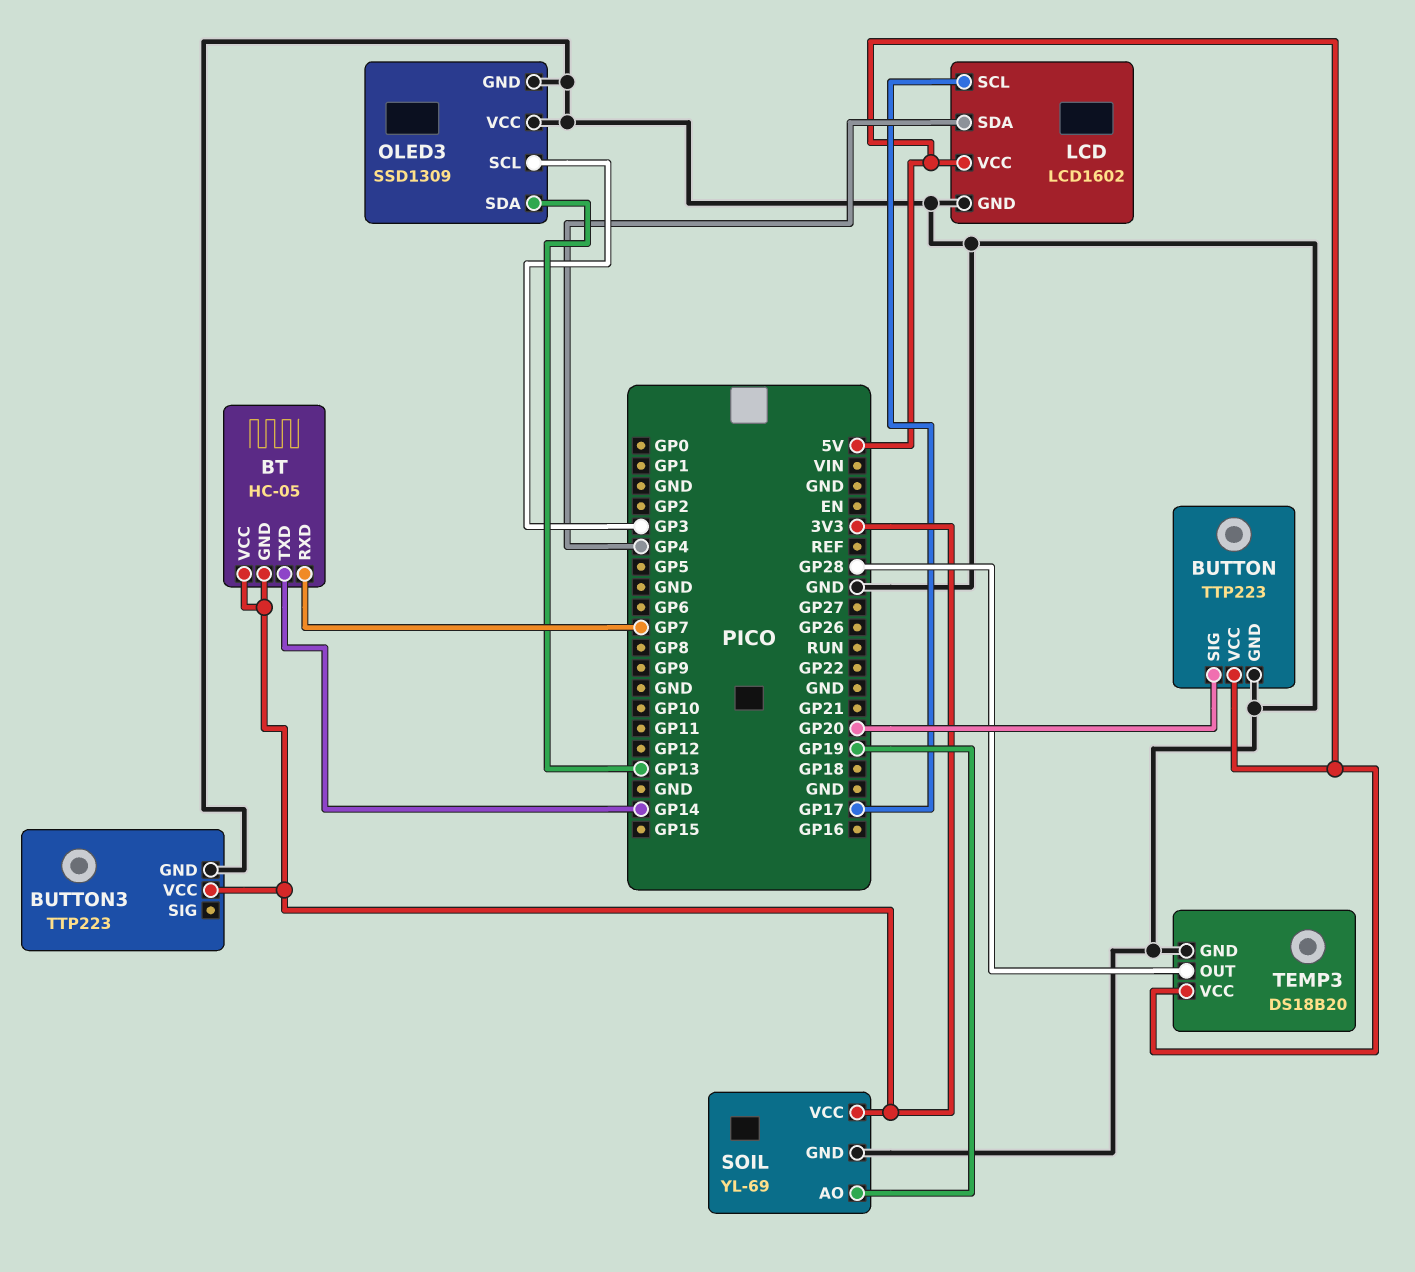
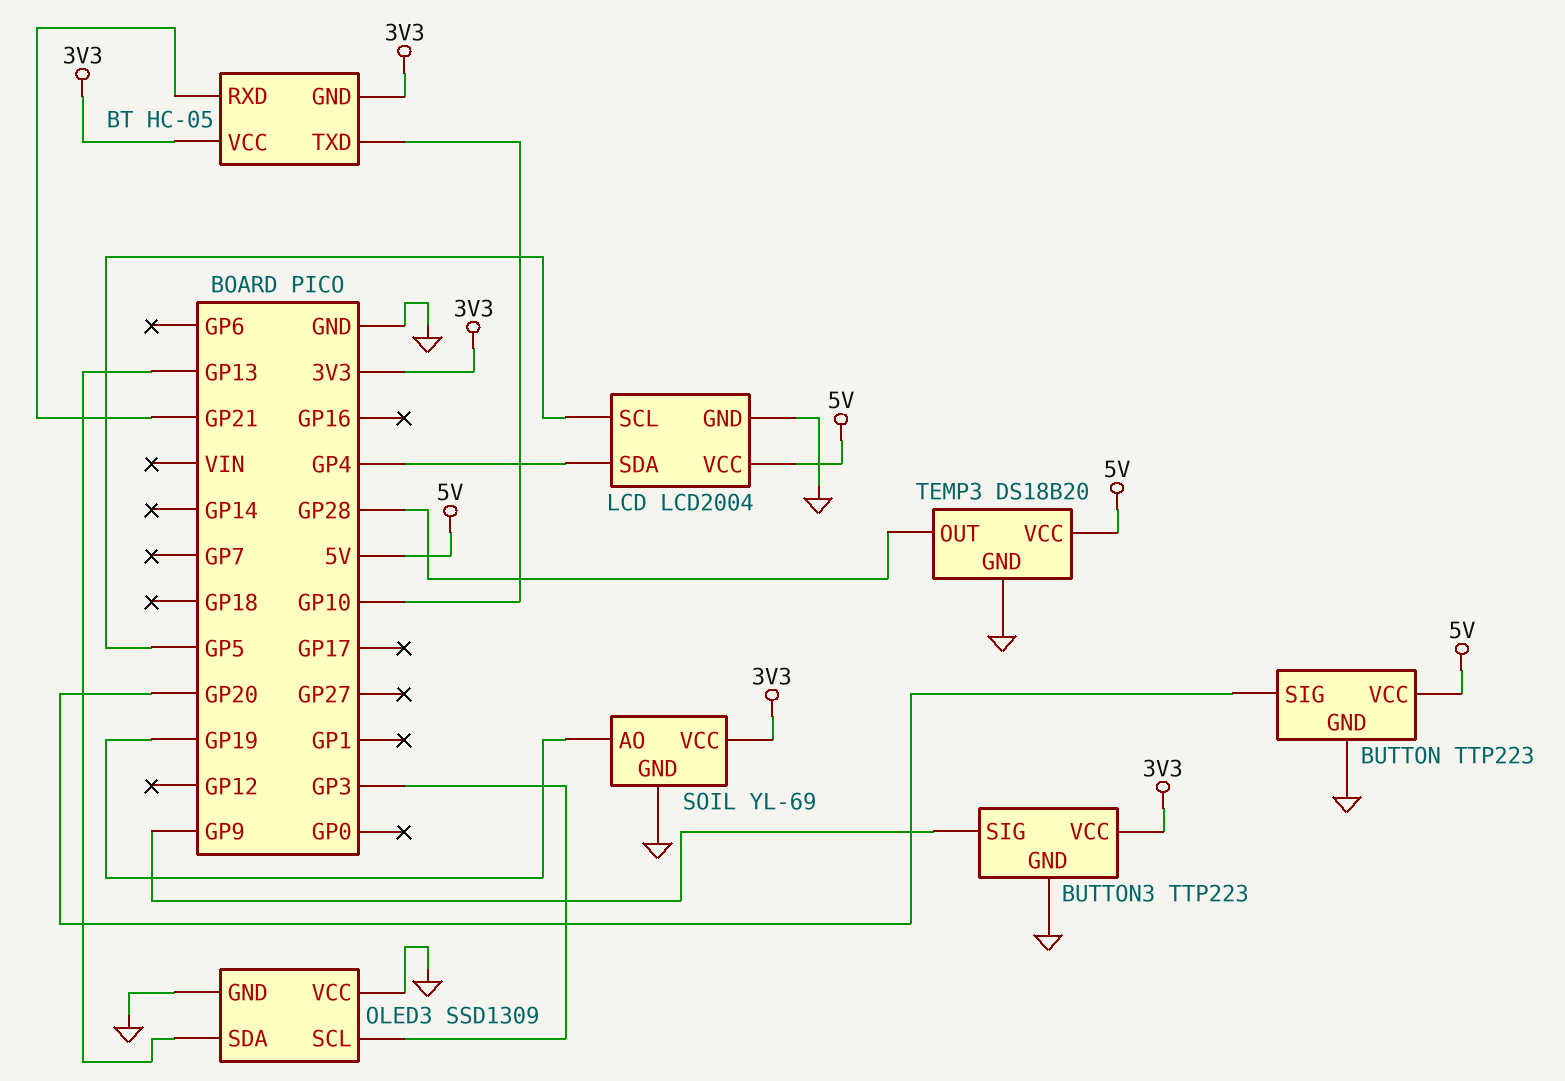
BT pin RXD: GP7 -> GP21
BT pin TXD: GP14 -> GP10
BUTTON3 pin SIG: none -> GP9
LCD: LCD1602 -> LCD2004
LCD pin SCL: GP17 -> GP5

